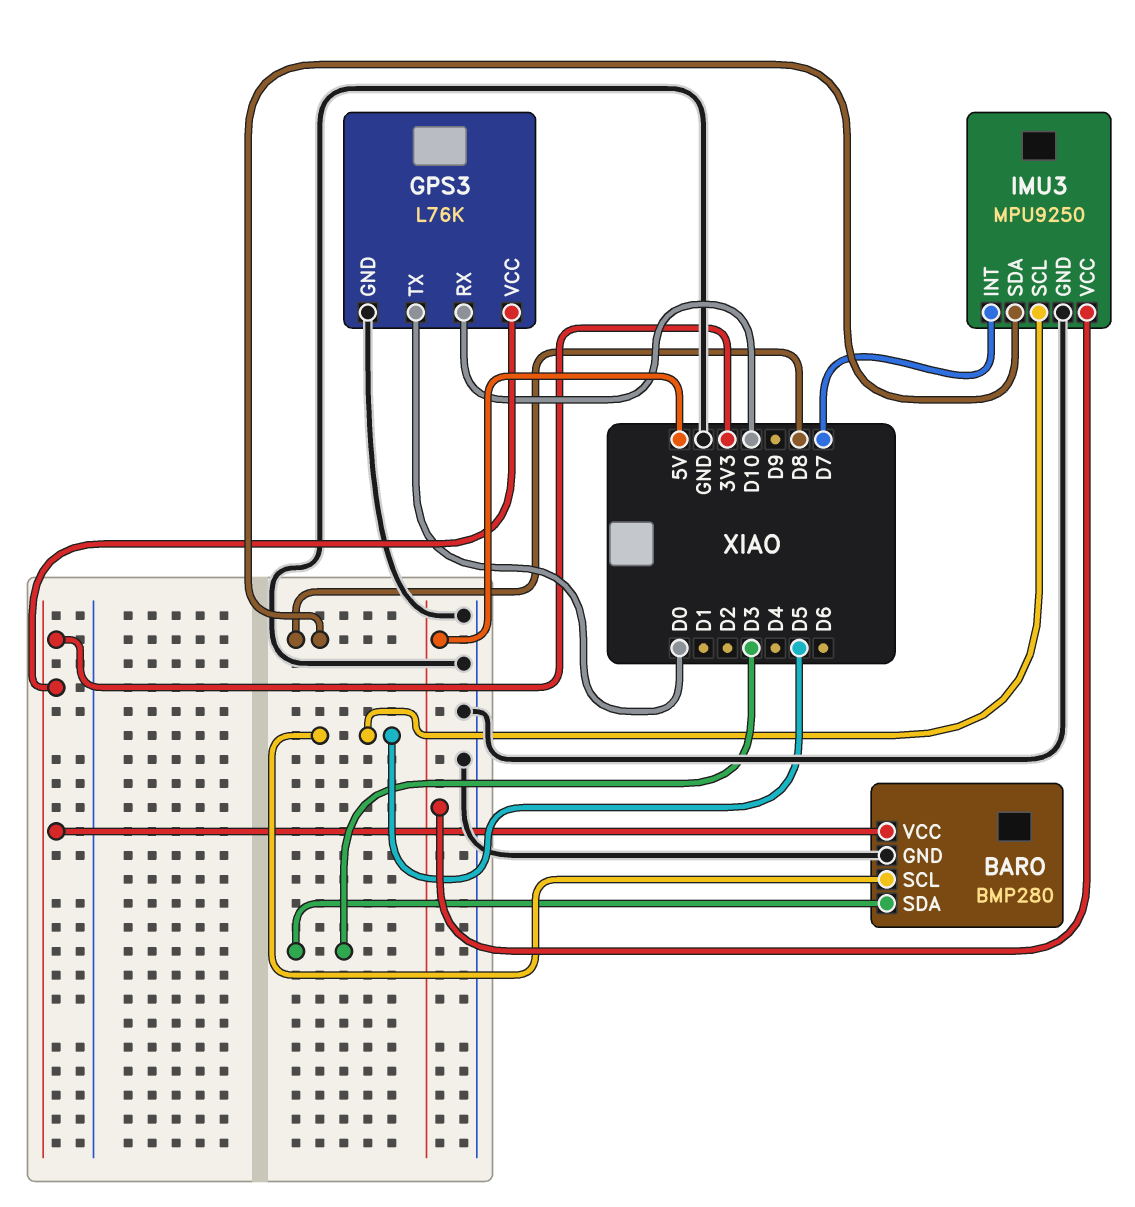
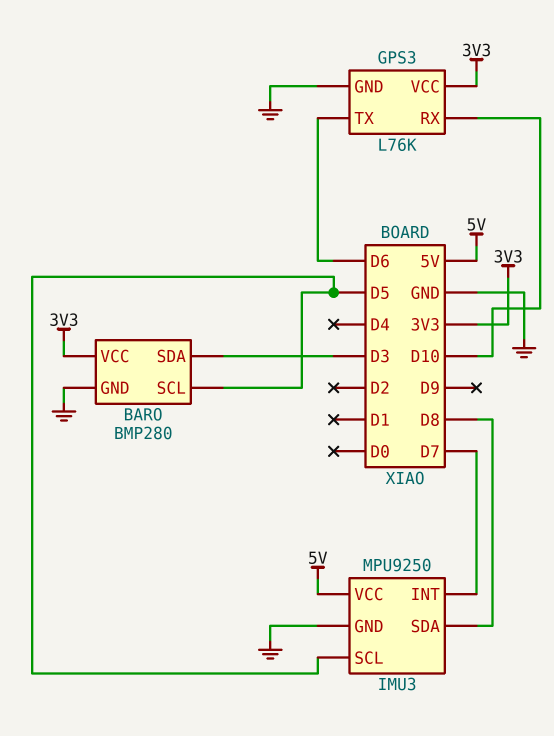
GPS3 pin TX: D0 -> D6

